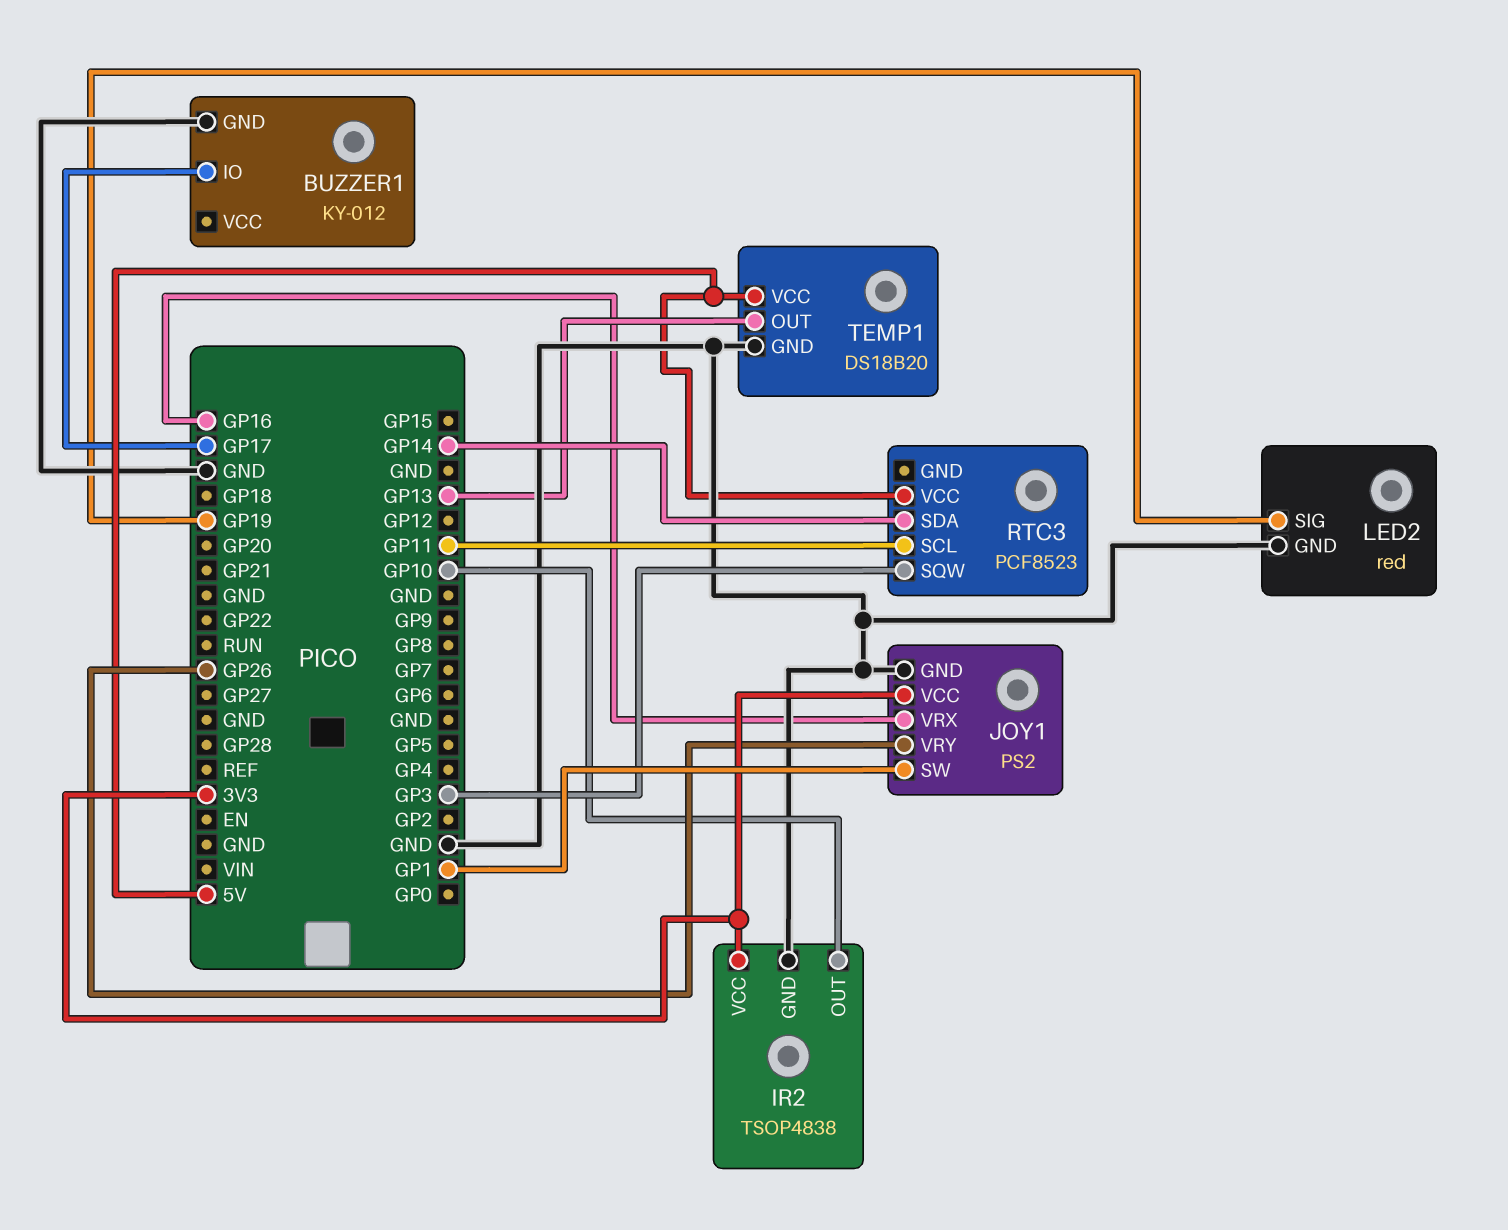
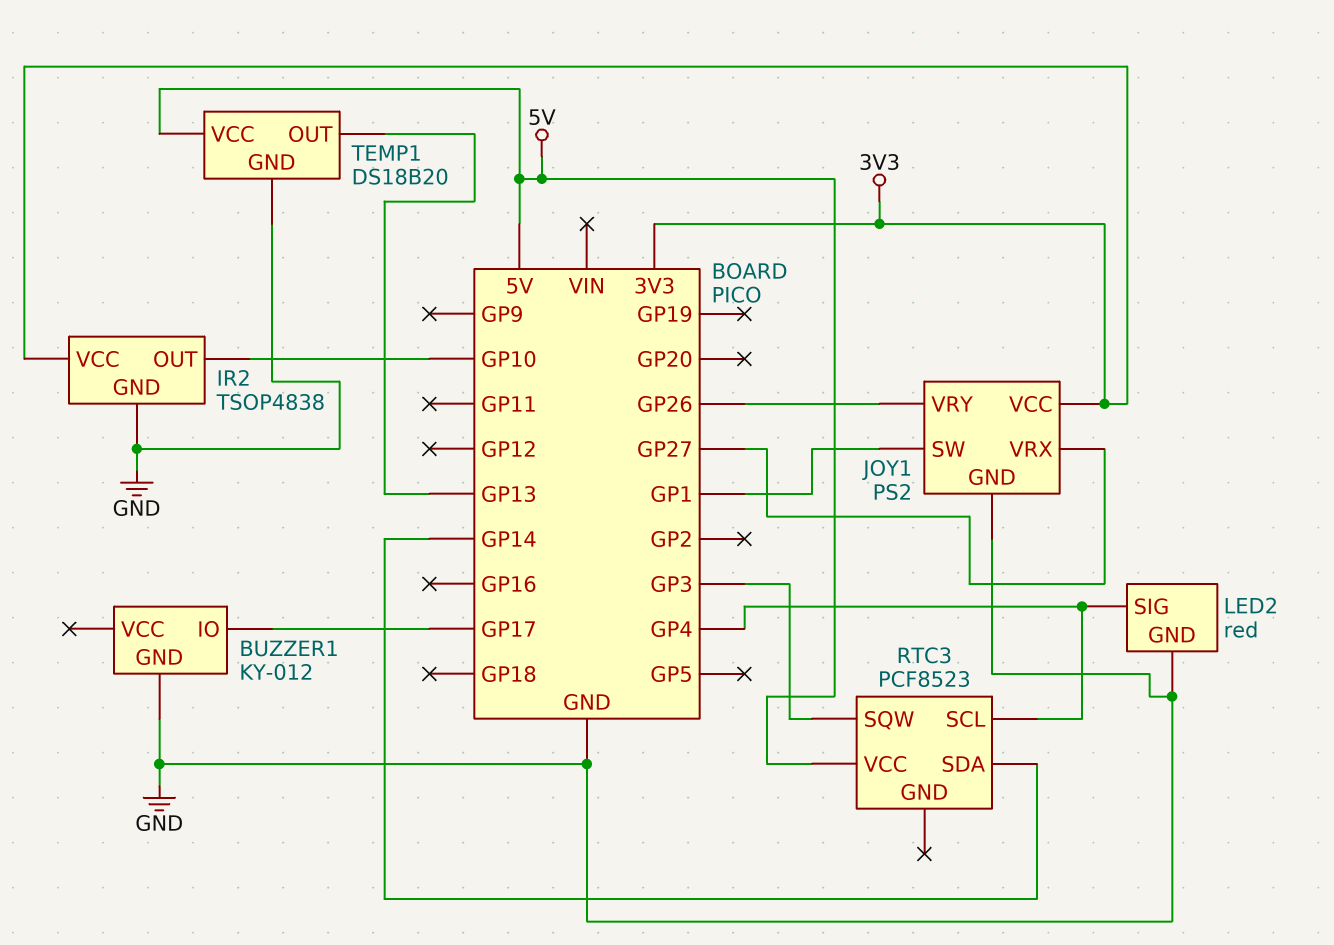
JOY1 pin VRX: GP16 -> GP27
LED2 pin SIG: GP19 -> GP4
RTC3 pin SCL: GP11 -> GP4

